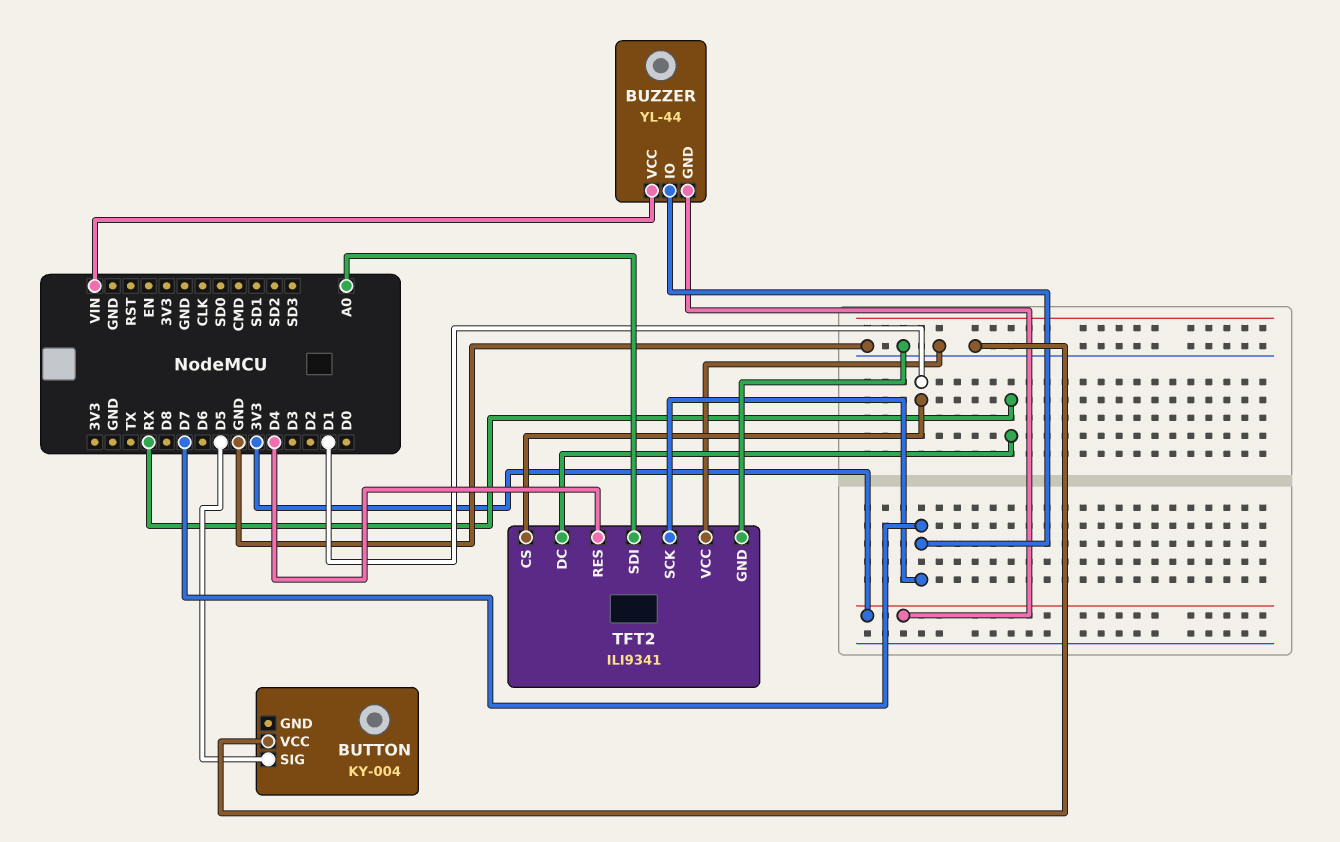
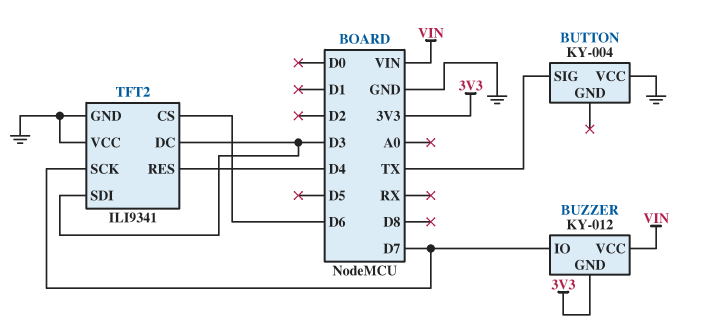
BUTTON pin SIG: D5 -> TX
BUZZER: YL-44 -> KY-012
TFT2 pin CS: D1 -> D6
TFT2 pin DC: RX -> D3
TFT2 pin SDI: A0 -> D3

